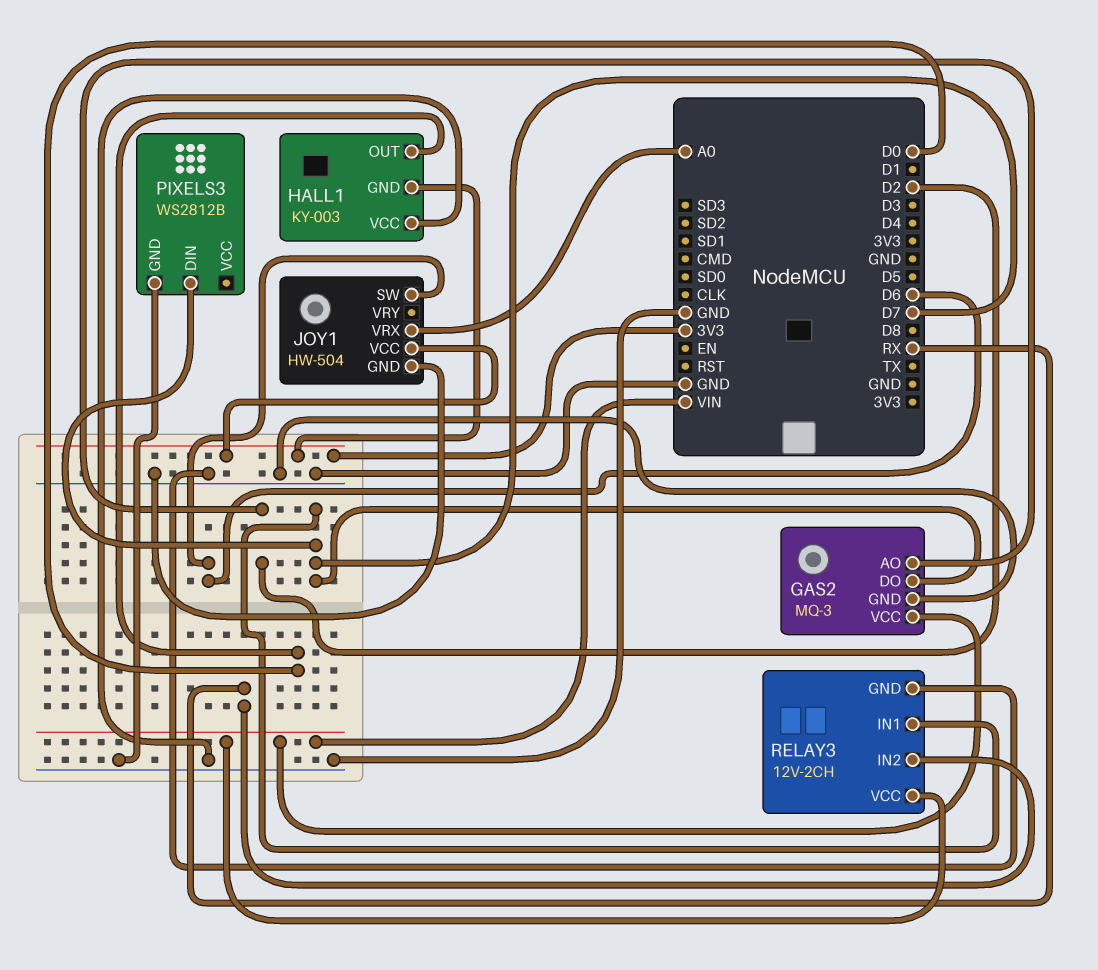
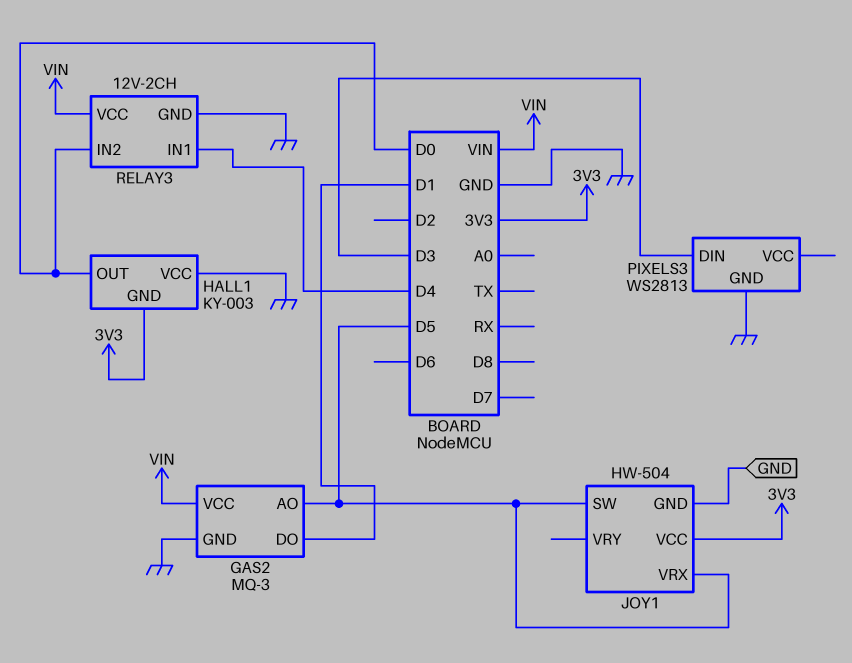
GAS2 pin AO: D2 -> D5
GAS2 pin DO: D7 -> D1
JOY1 pin SW: D6 -> D5
JOY1 pin VRX: A0 -> D5
PIXELS3: WS2812B -> WS2813
PIXELS3 pin DIN: D7 -> D3
RELAY3 pin IN1: D7 -> D4
RELAY3 pin IN2: RX -> D0

